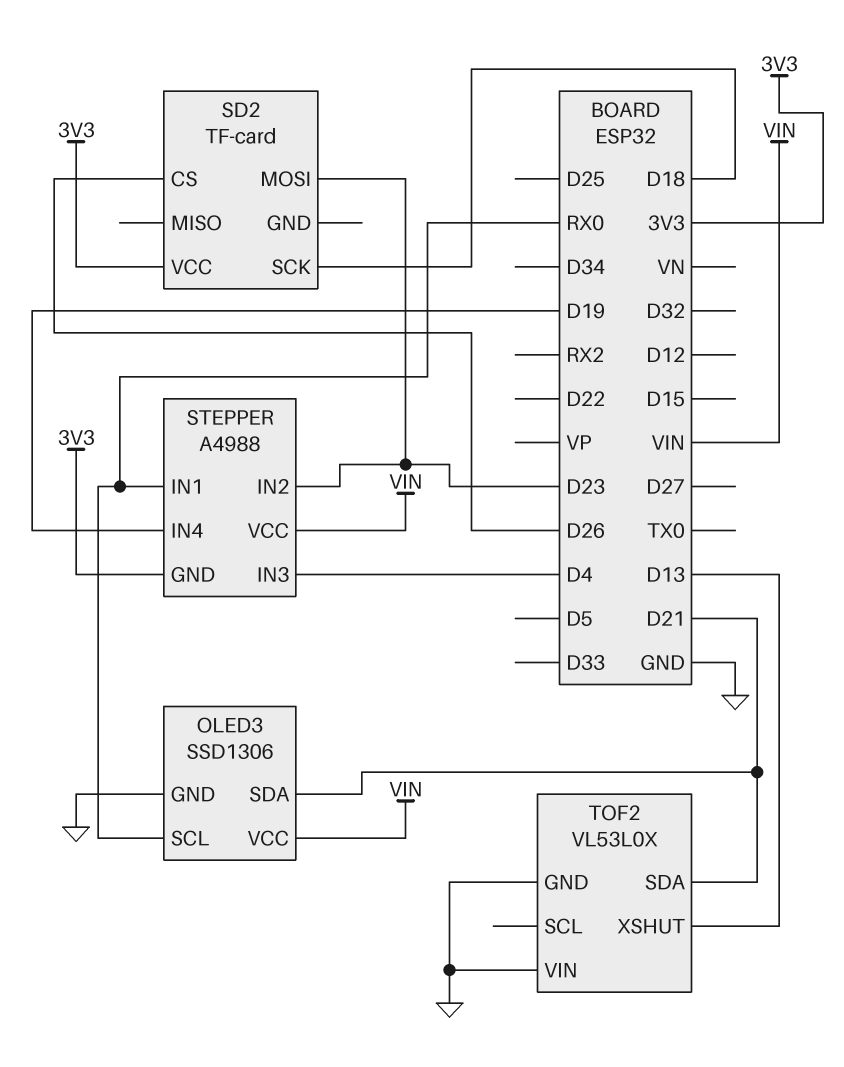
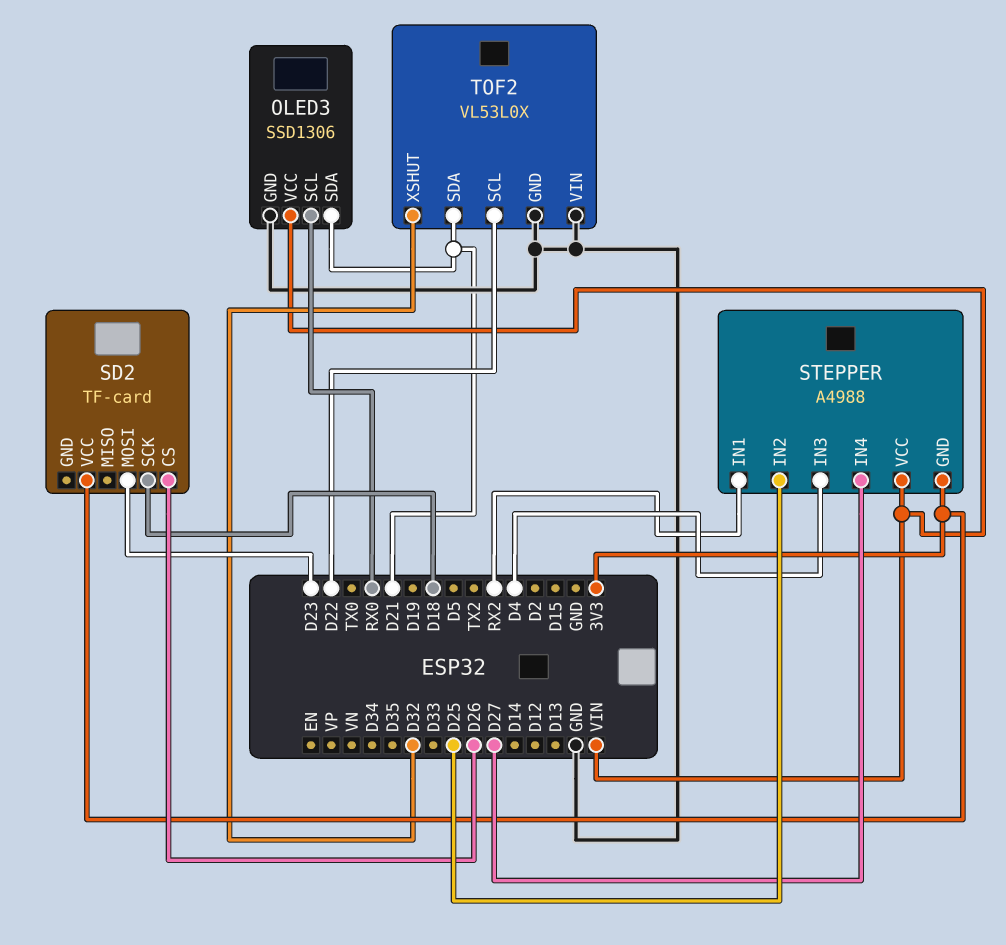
STEPPER pin IN1: RX0 -> RX2
STEPPER pin IN2: D23 -> D25
STEPPER pin IN4: D19 -> D27
TOF2 pin SCL: none -> D22
TOF2 pin XSHUT: D13 -> D32

